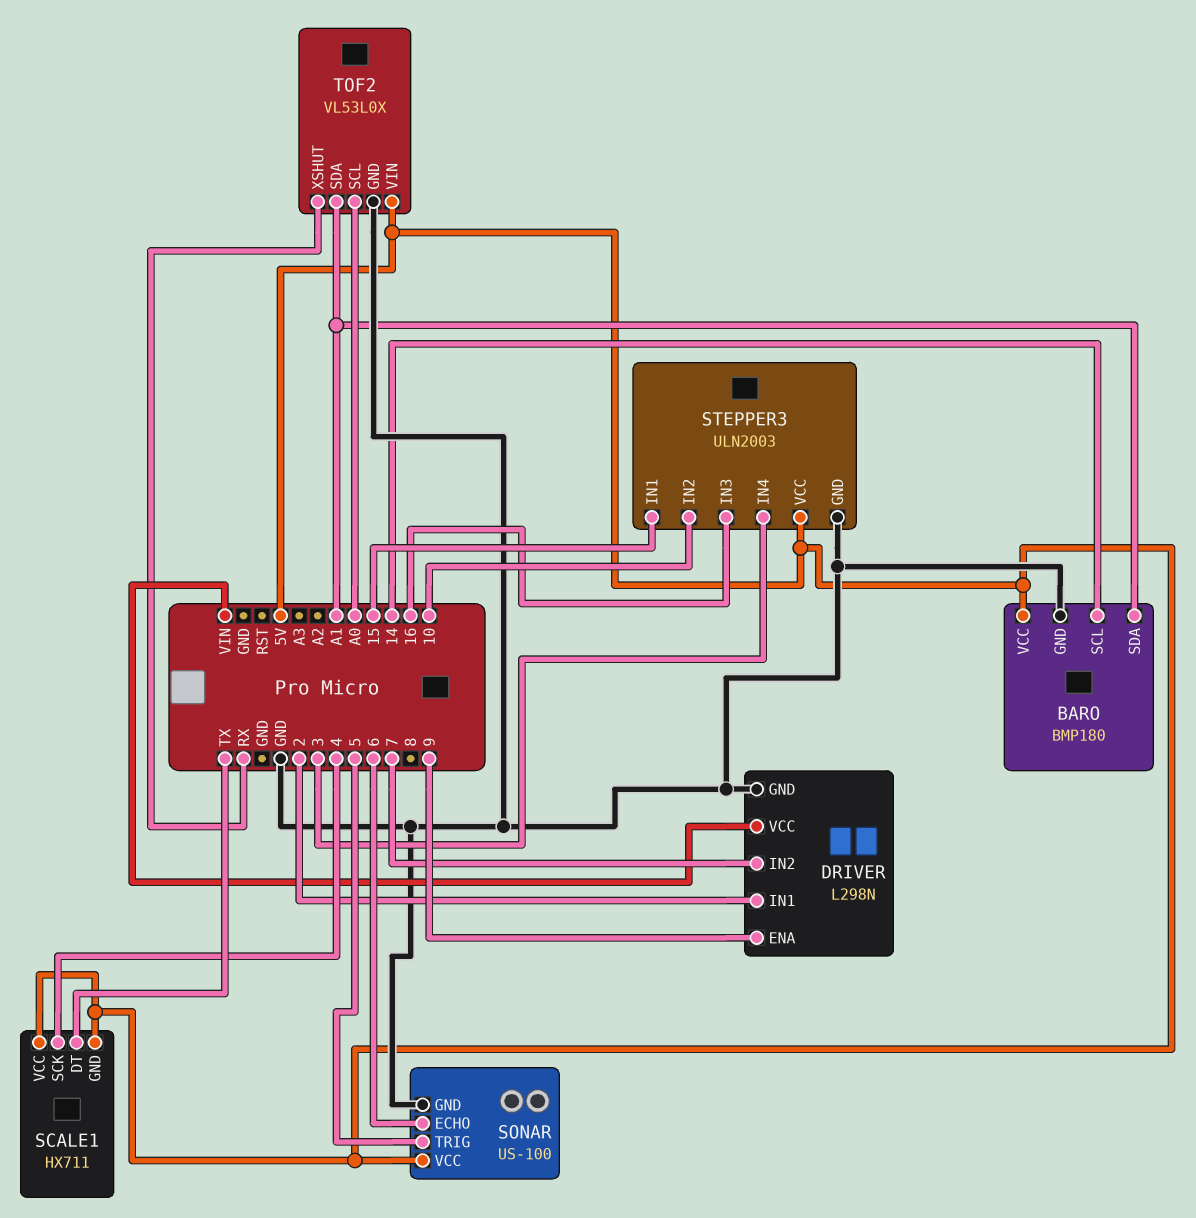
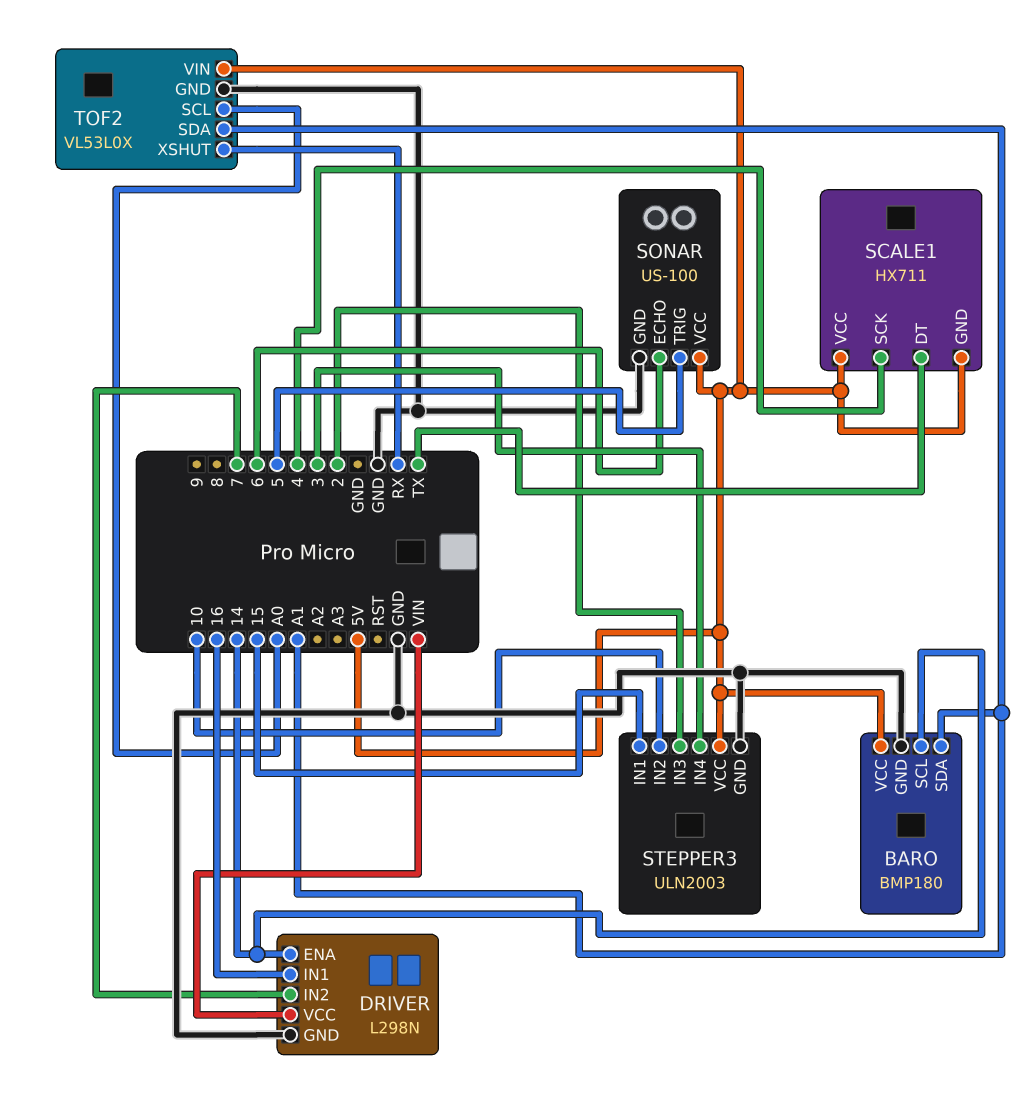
DRIVER pin ENA: 9 -> 14
DRIVER pin IN1: 2 -> 16
STEPPER3 pin IN3: 16 -> 2

